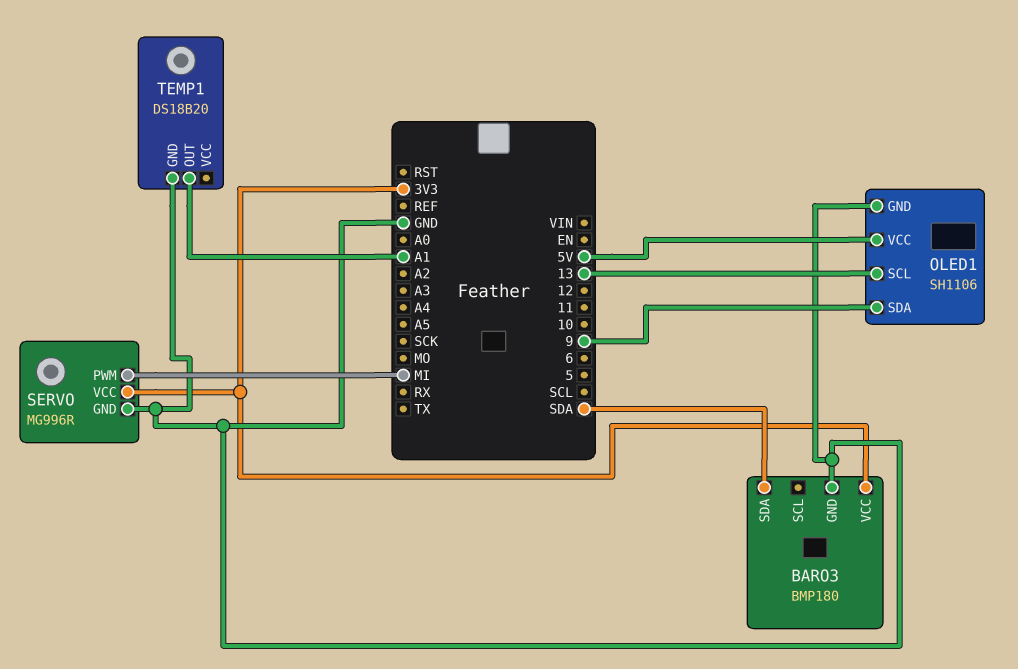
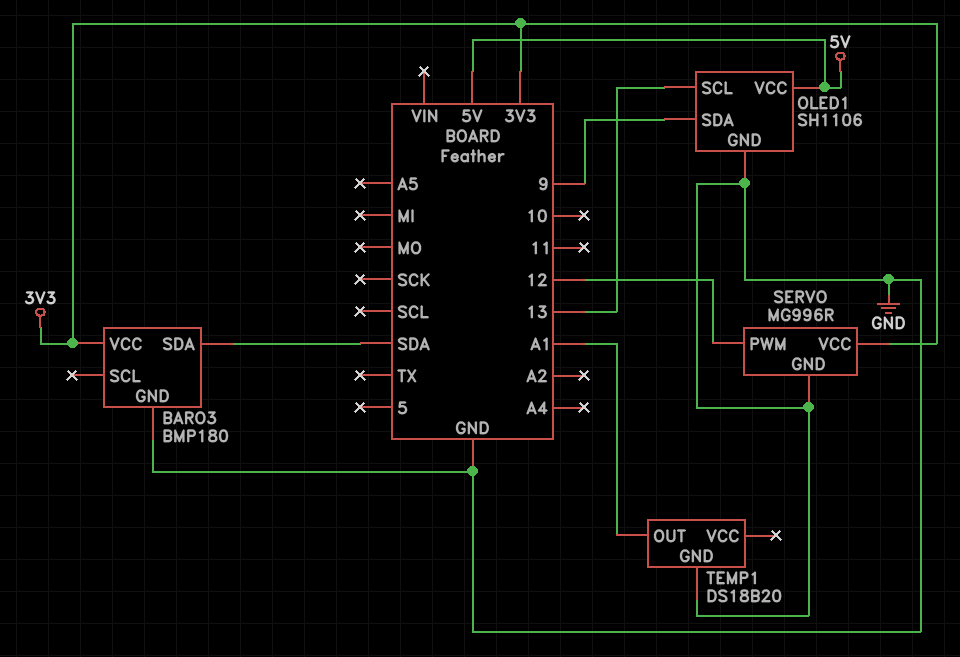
SERVO pin PWM: MI -> 12

